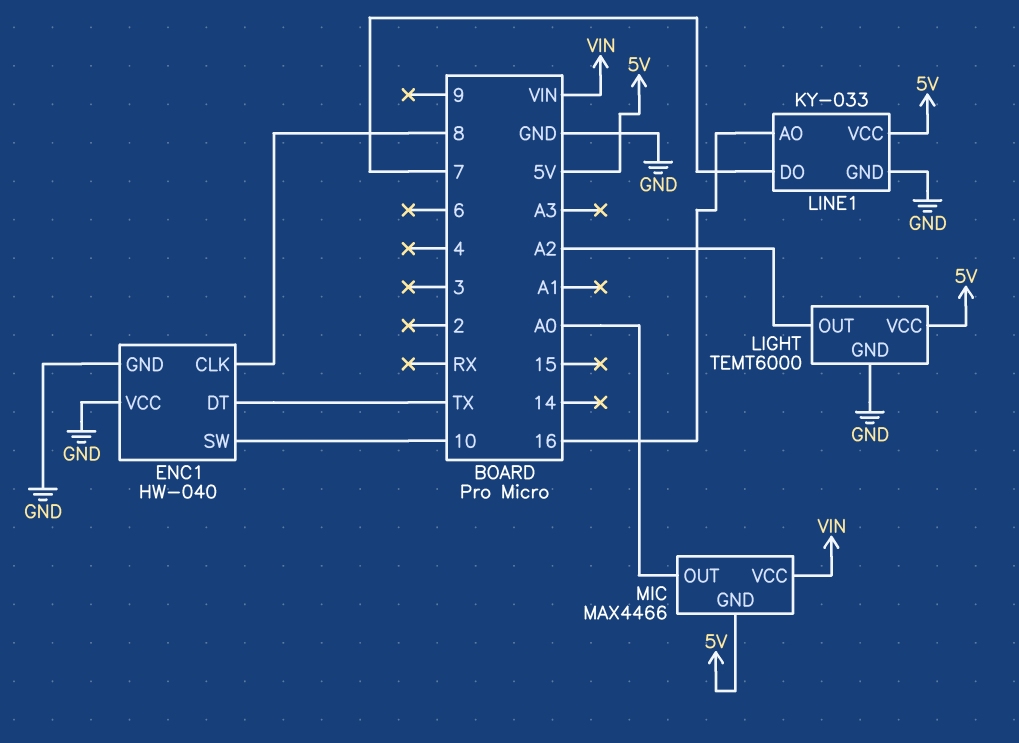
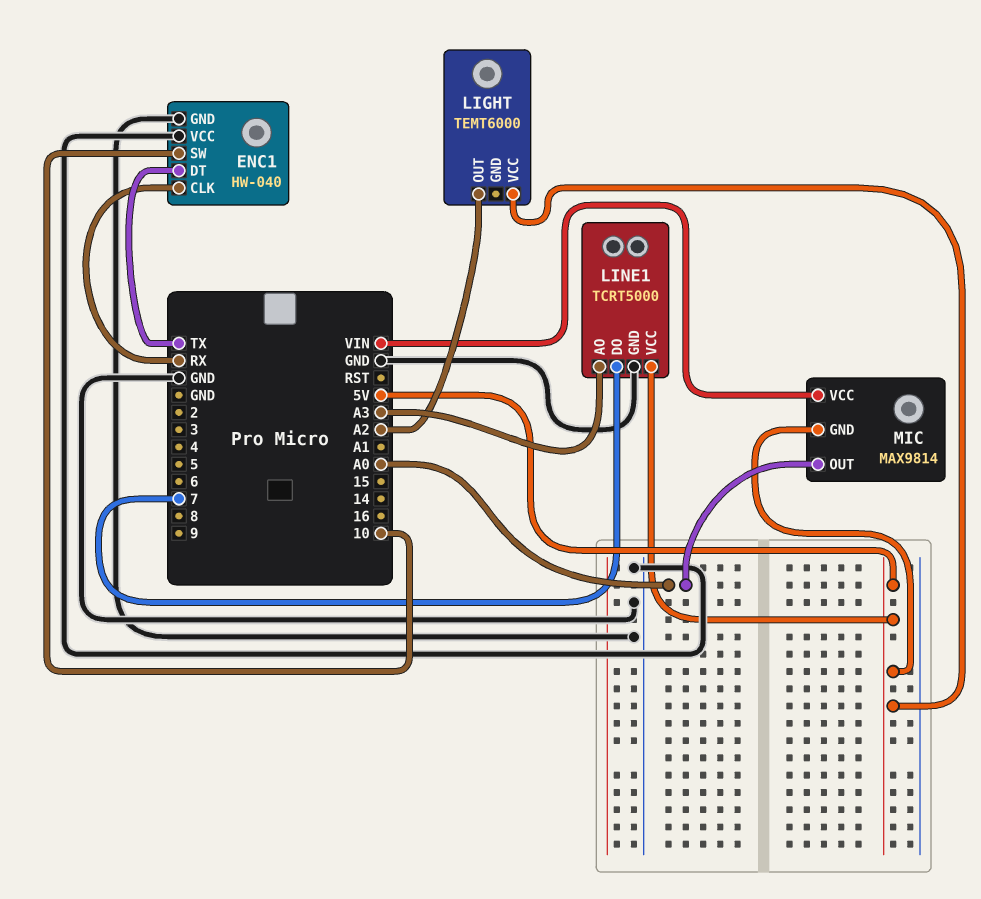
ENC1 pin CLK: 8 -> RX
LIGHT pin GND: GND -> none
LINE1: KY-033 -> TCRT5000
LINE1 pin AO: 16 -> A3
MIC: MAX4466 -> MAX9814

